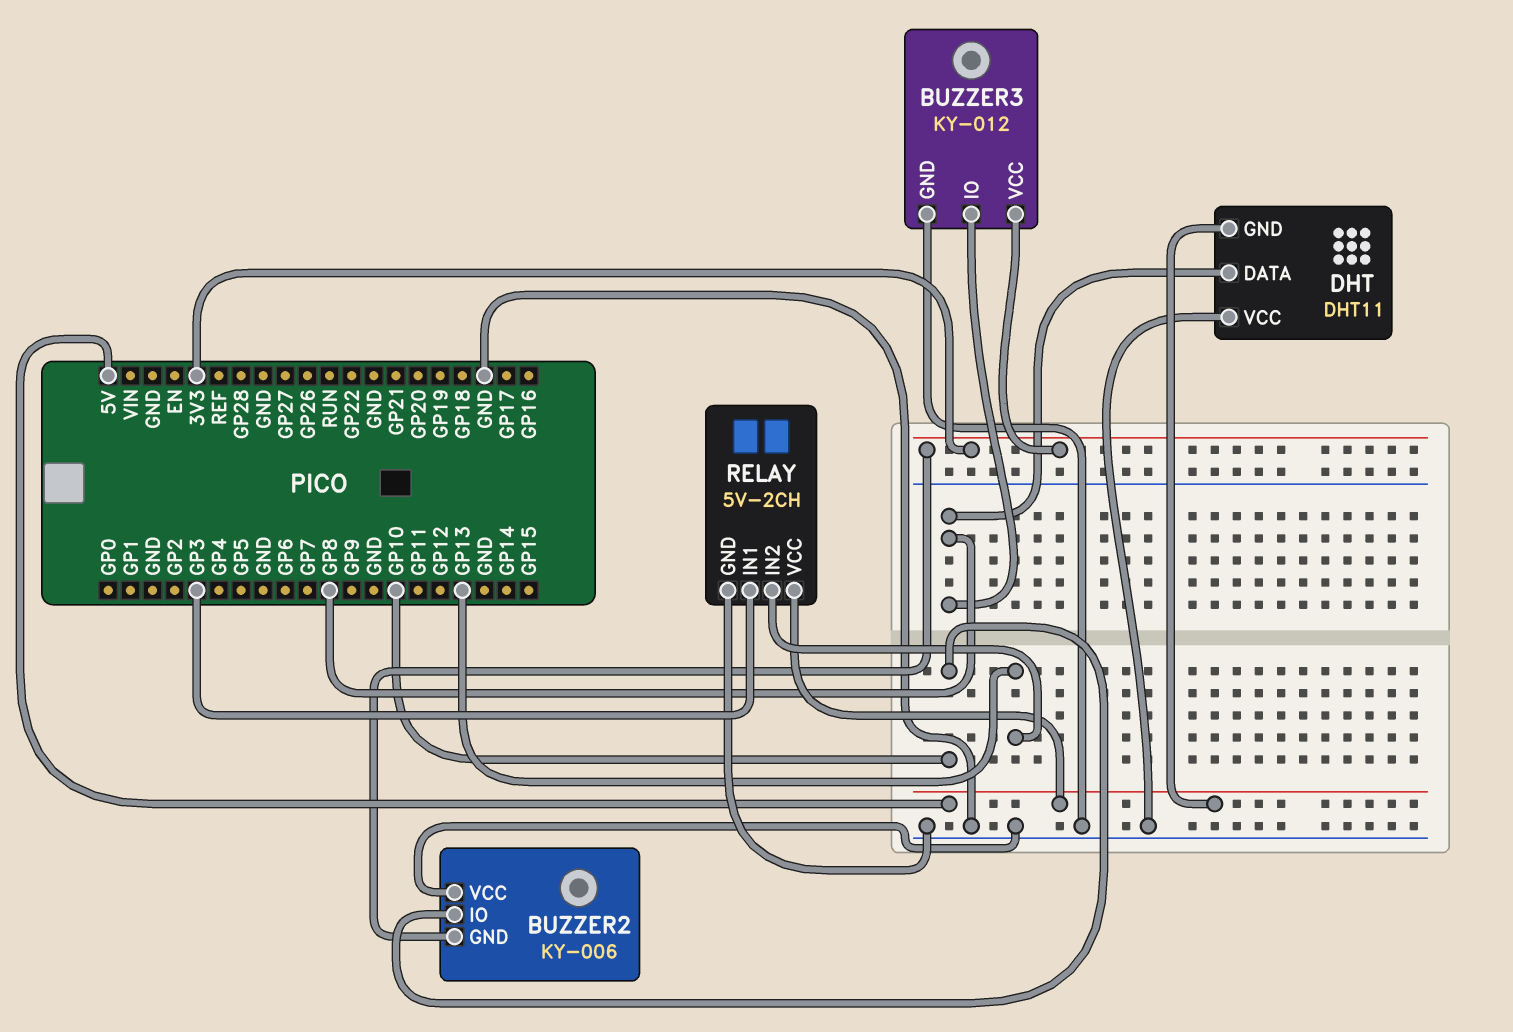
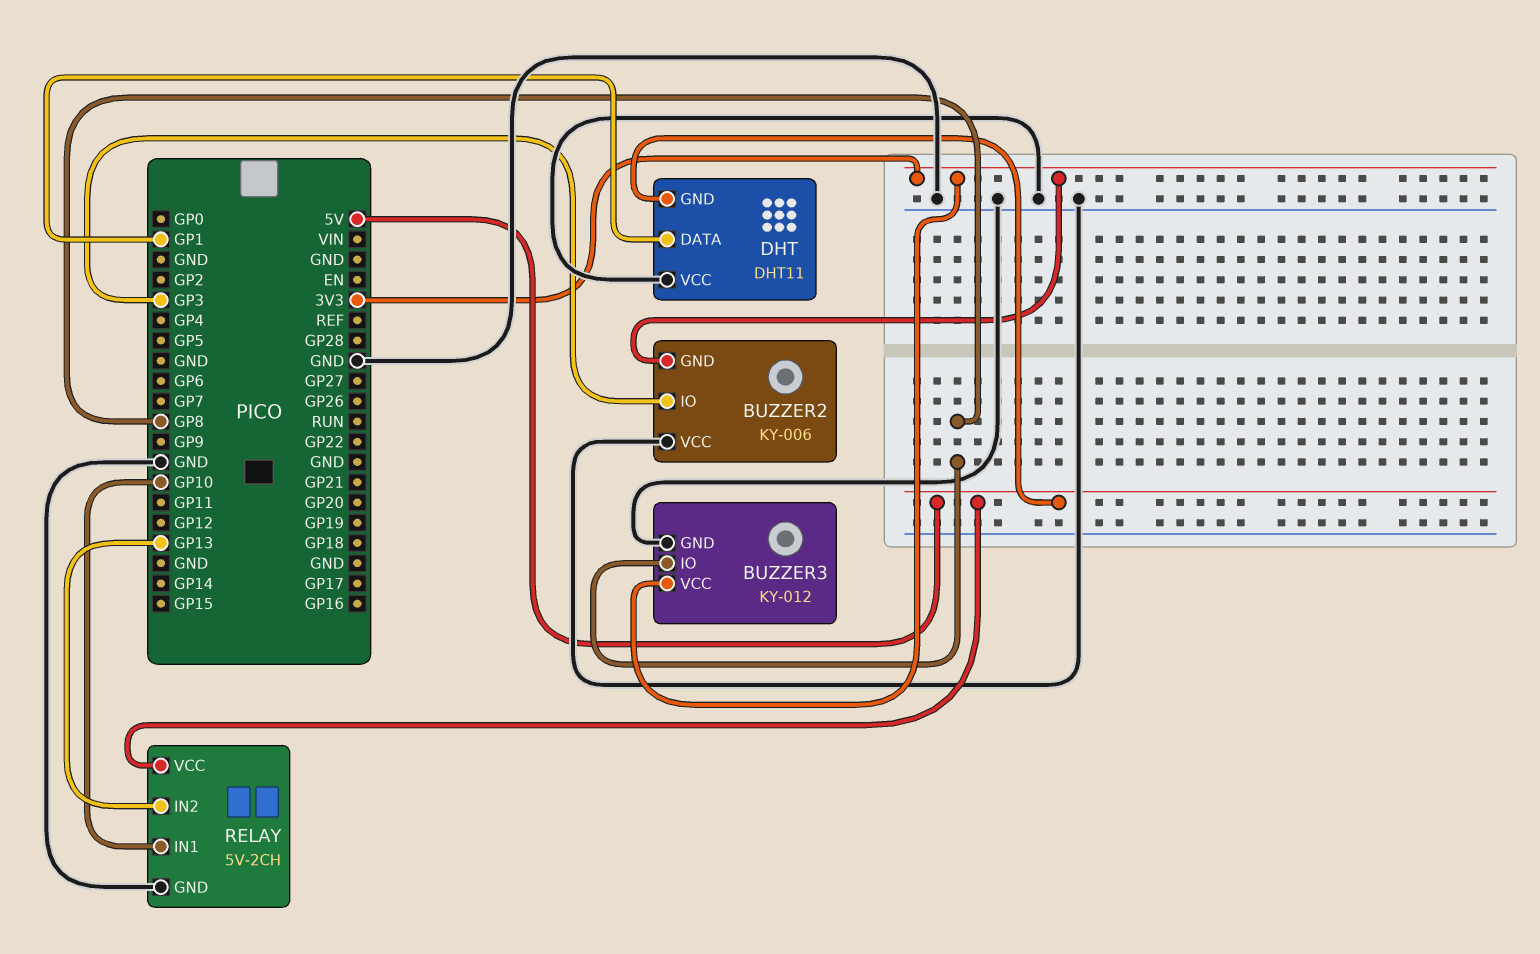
BUZZER2 pin IO: GP10 -> GP3
DHT pin DATA: GP8 -> GP1
RELAY pin IN1: GP3 -> GP10

